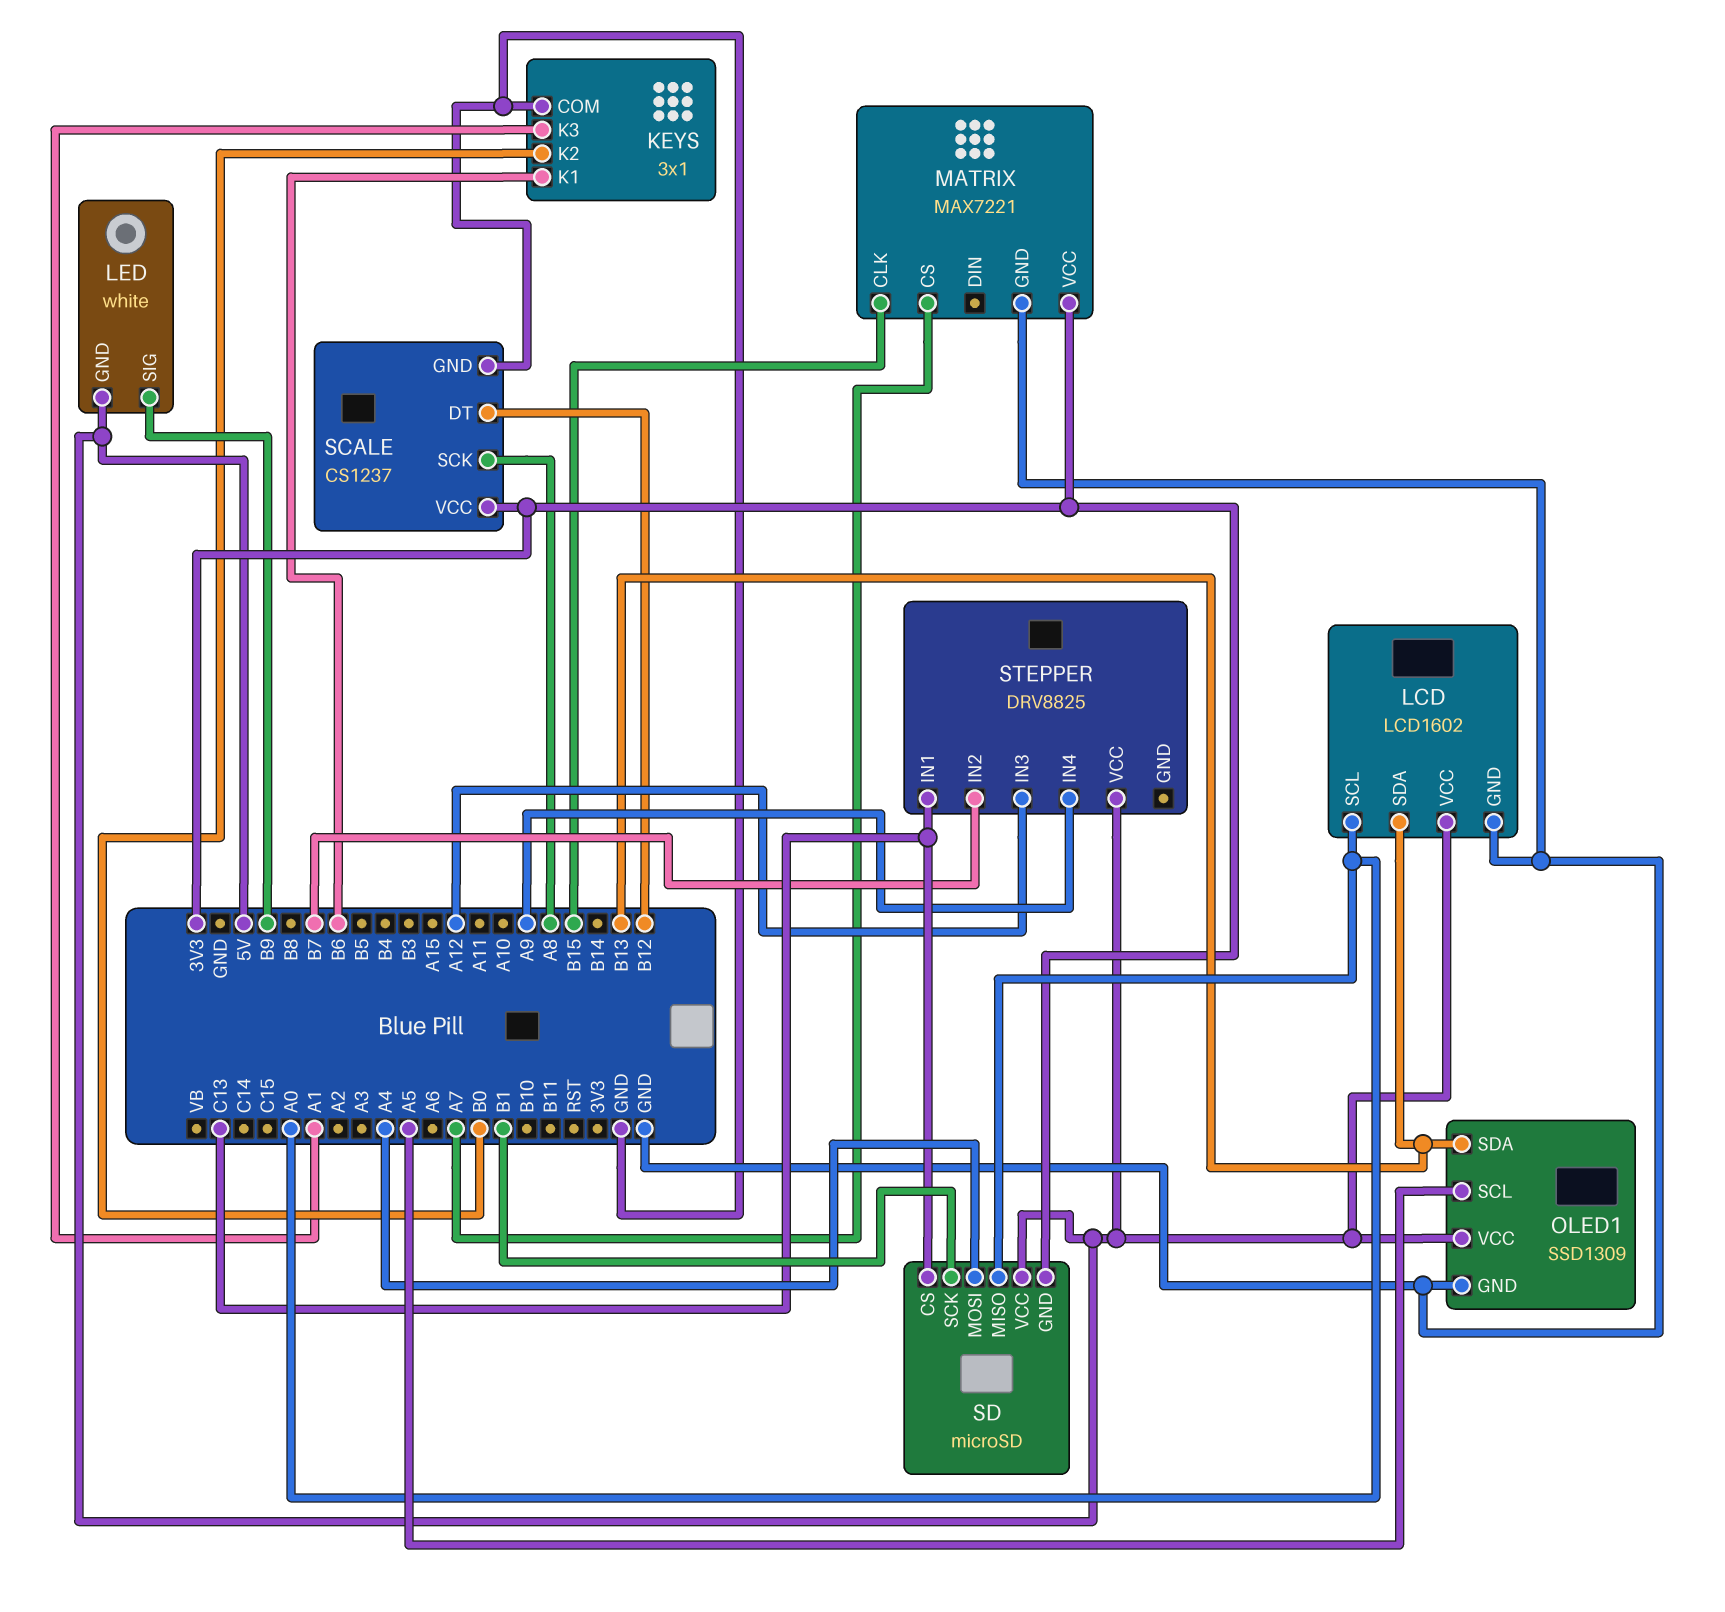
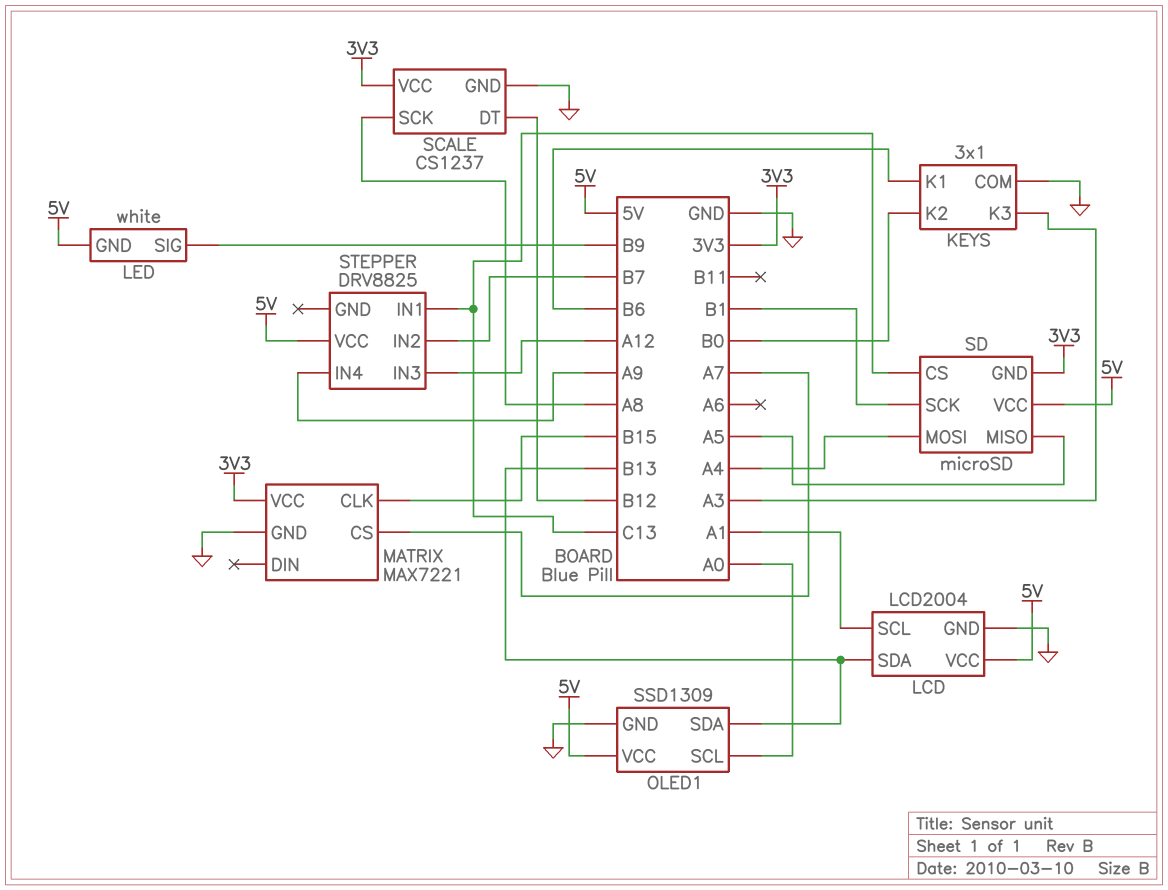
KEYS pin K3: A1 -> A3
LCD: LCD1602 -> LCD2004
LCD pin SCL: A0 -> A1
OLED1 pin SCL: A5 -> A0
SD pin MISO: A0 -> A5

